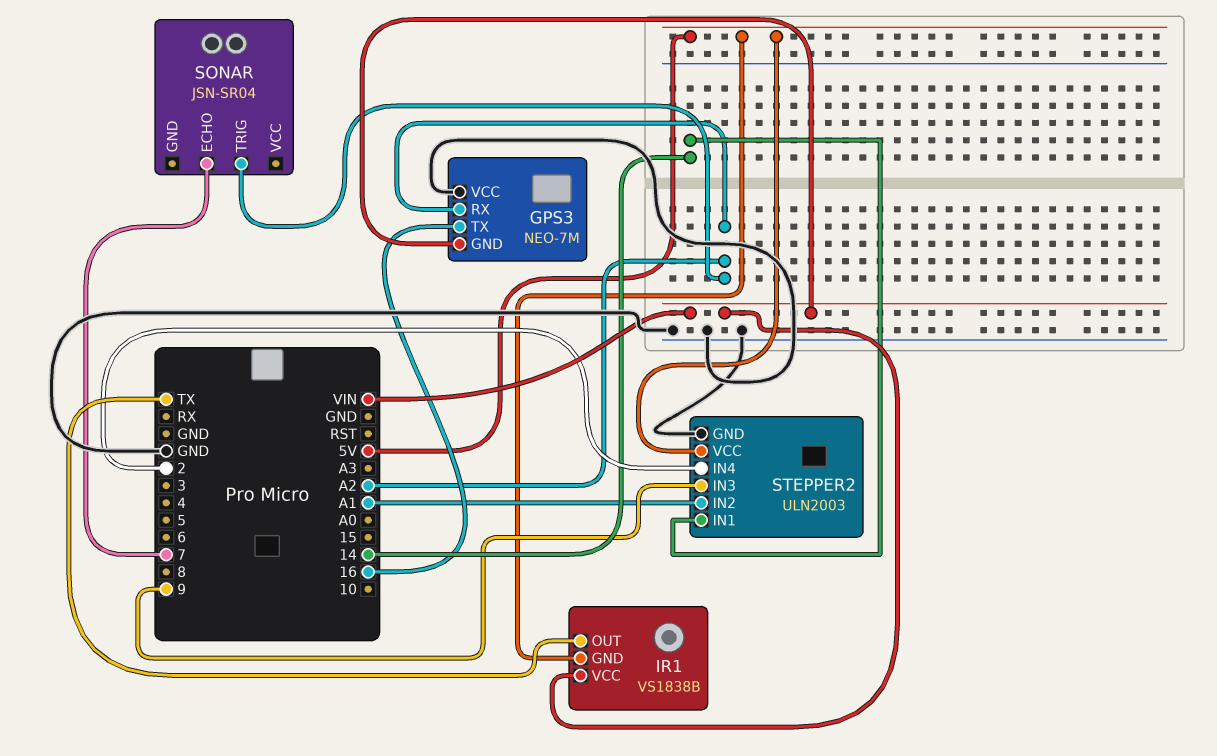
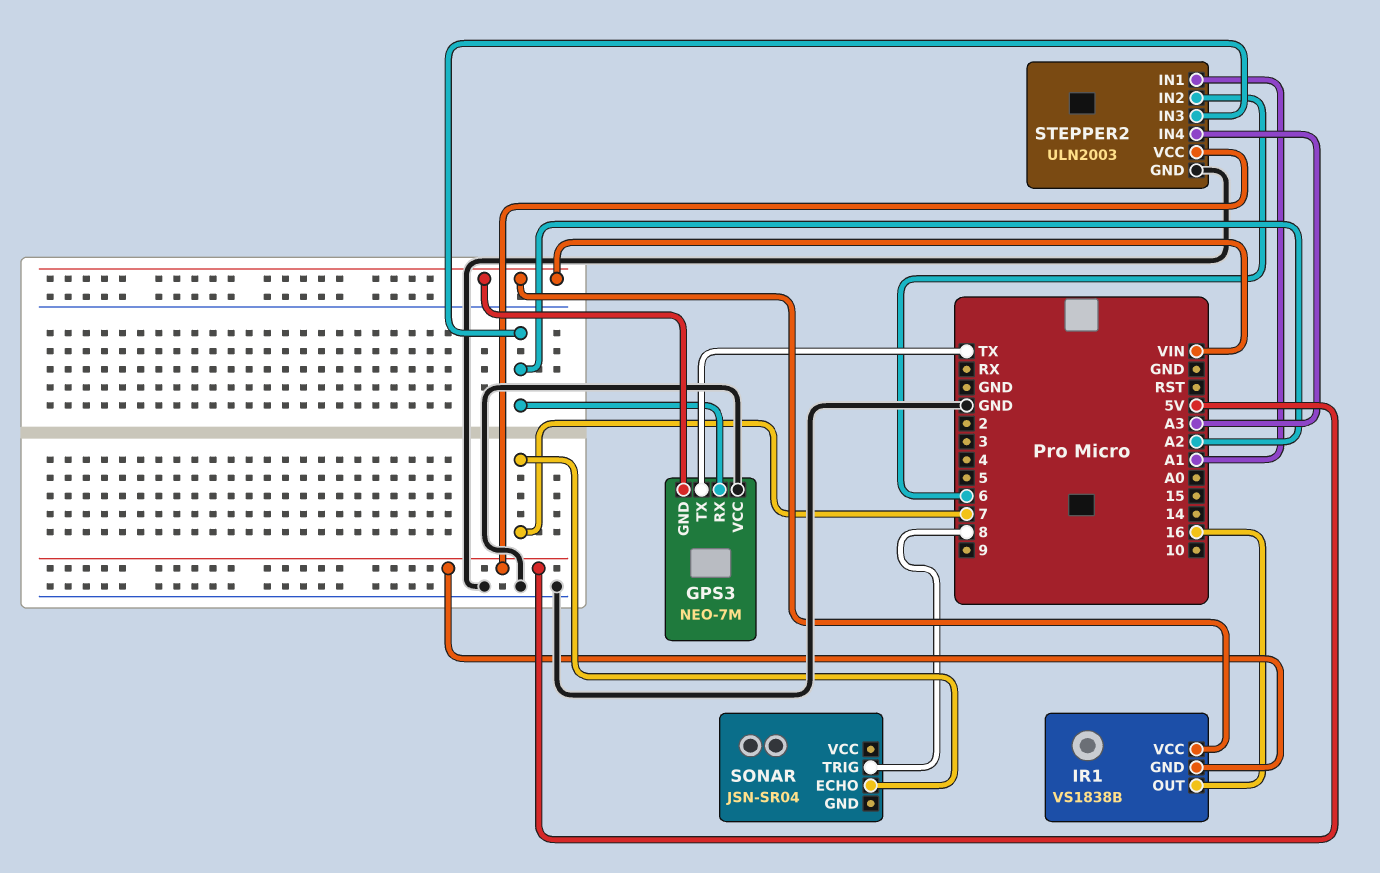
GPS3 pin TX: 16 -> TX
IR1 pin OUT: TX -> 16
SONAR pin TRIG: A2 -> 8
STEPPER2 pin IN1: 14 -> A1
STEPPER2 pin IN2: A1 -> 6
STEPPER2 pin IN3: 9 -> A2
STEPPER2 pin IN4: 2 -> A3

